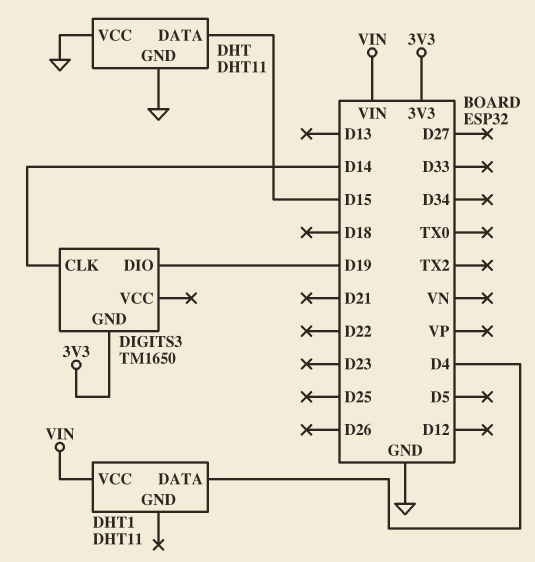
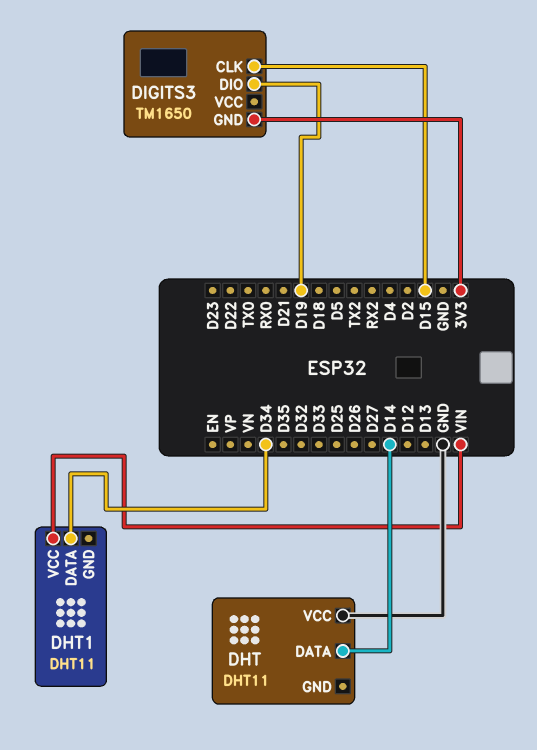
DHT pin DATA: D15 -> D14
DHT pin GND: GND -> none
DHT1 pin DATA: D4 -> D34
DIGITS3 pin CLK: D14 -> D15

